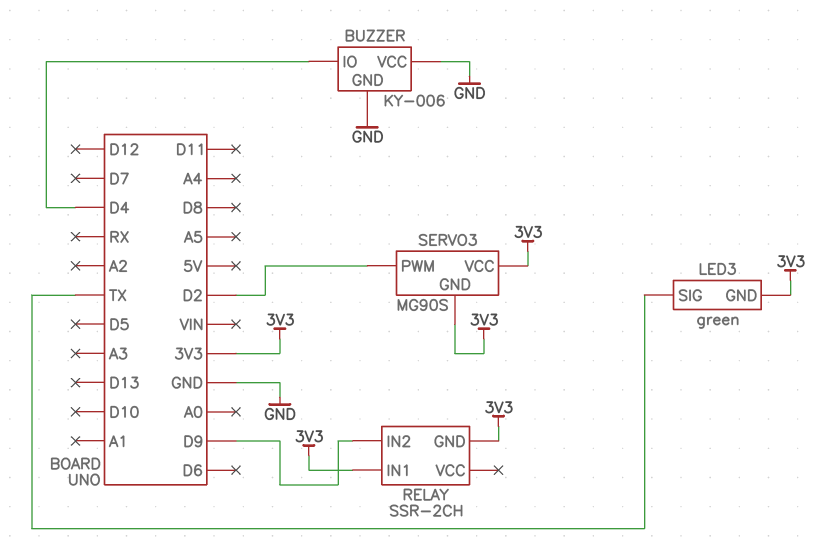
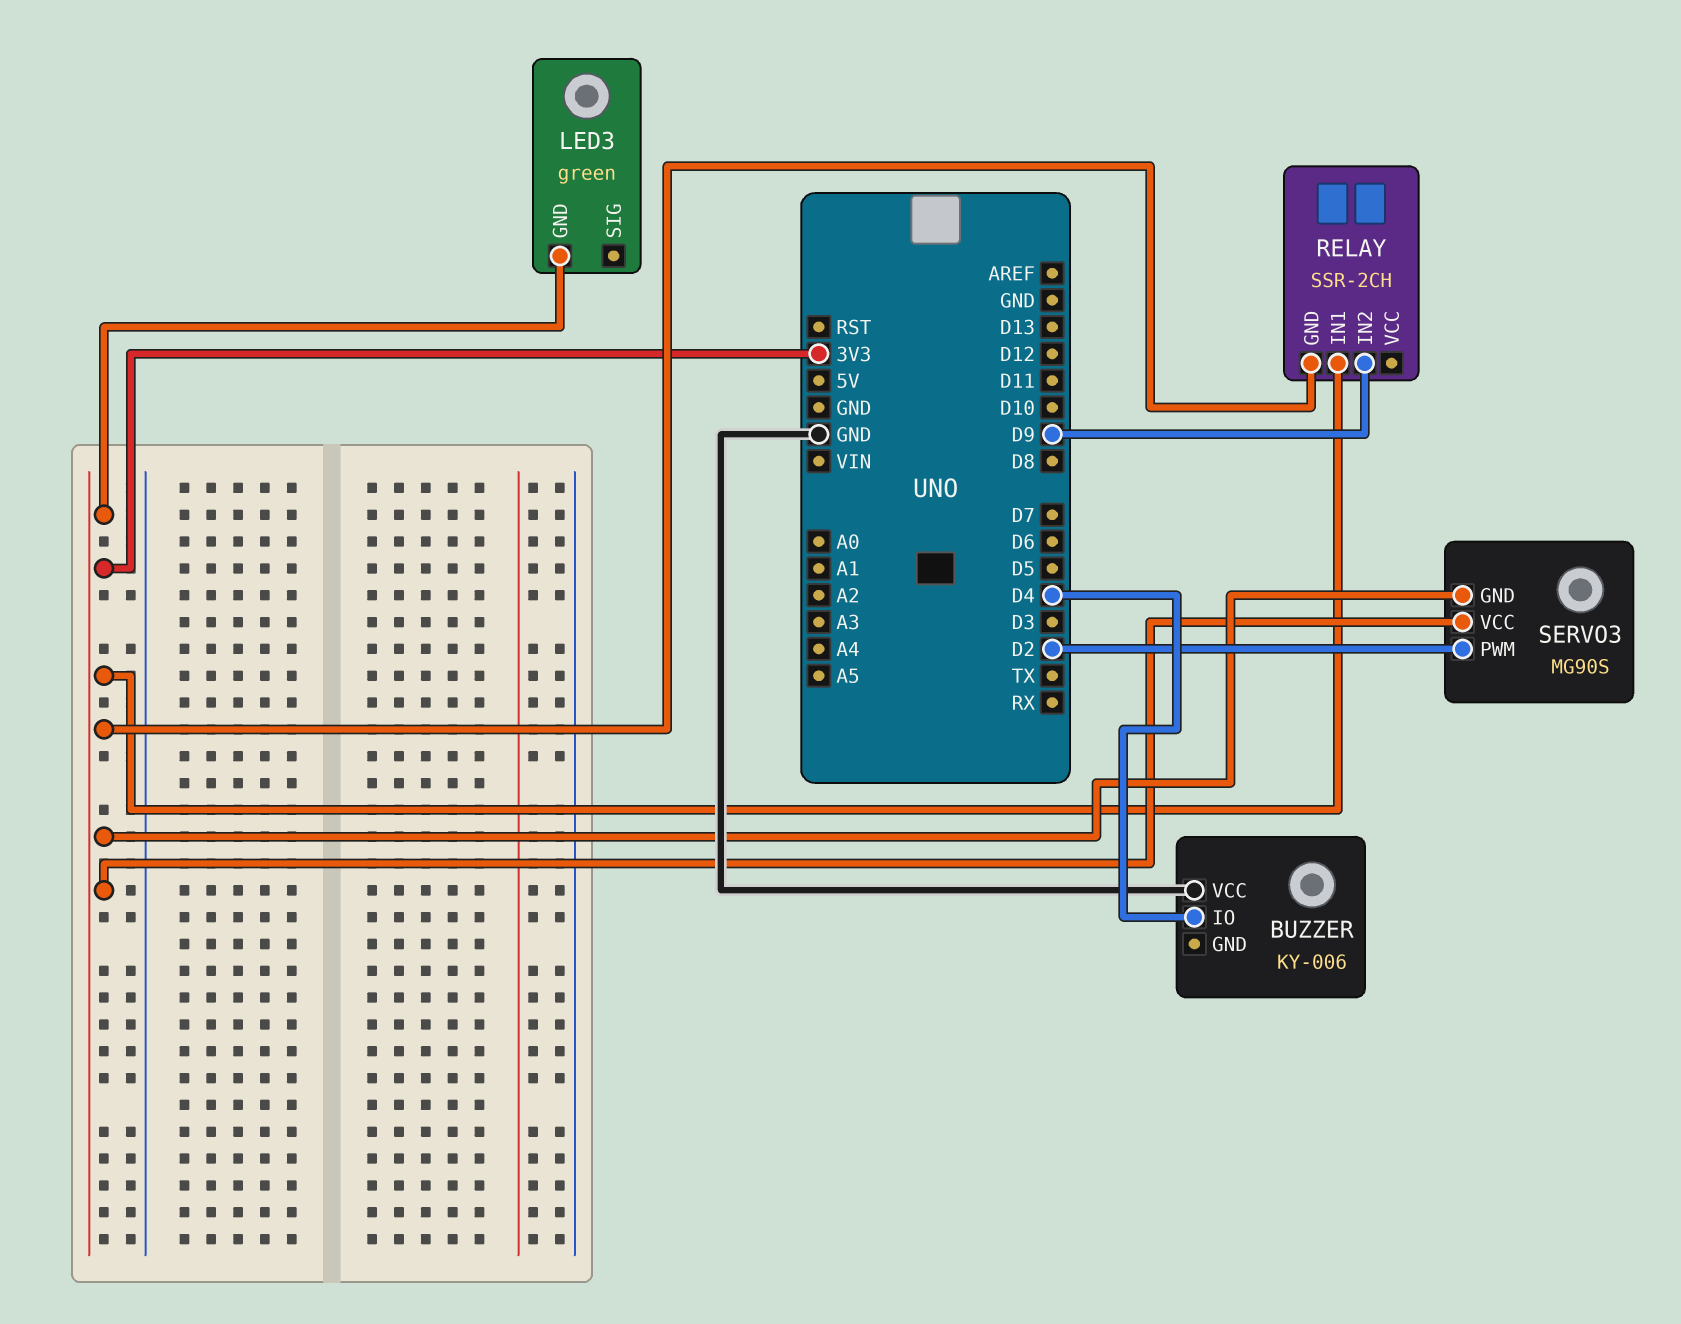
BUZZER pin GND: GND -> none
LED3 pin SIG: TX -> none

